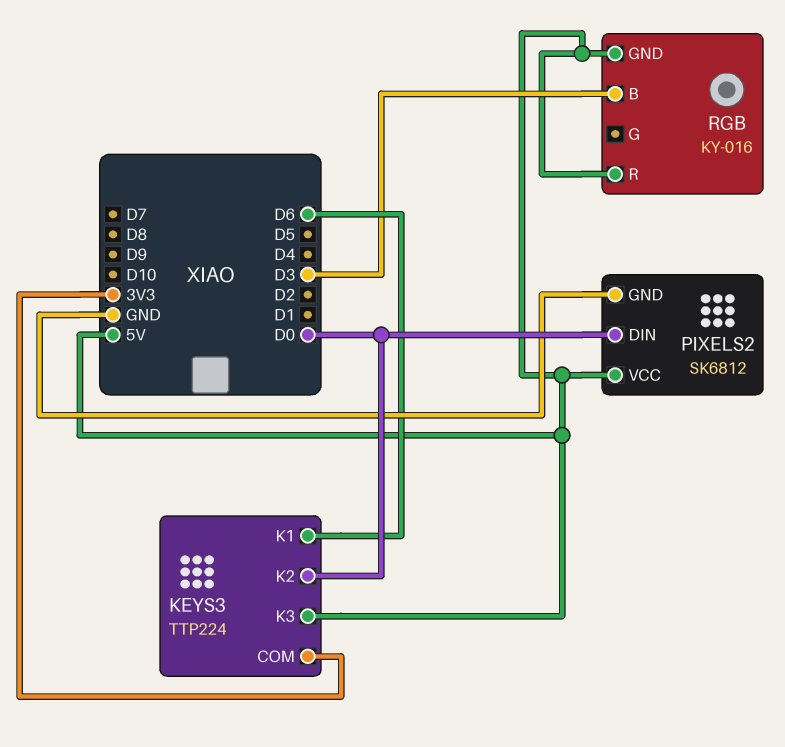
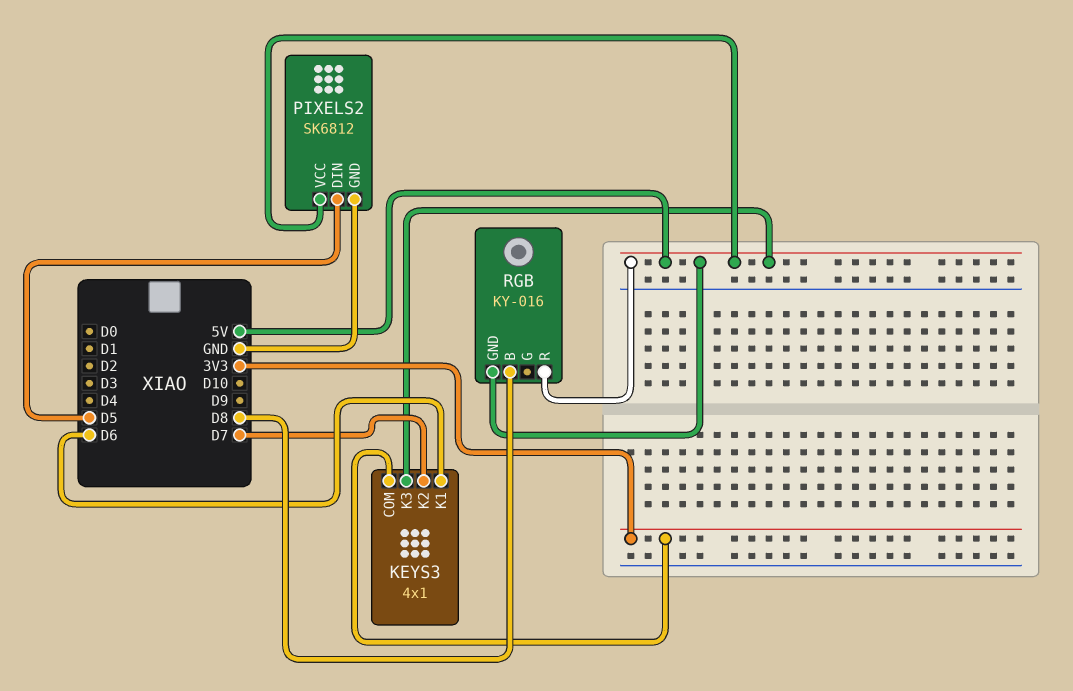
KEYS3: TTP224 -> 4x1
KEYS3 pin K2: D0 -> D7
PIXELS2 pin DIN: D0 -> D5
RGB pin B: D3 -> D8

